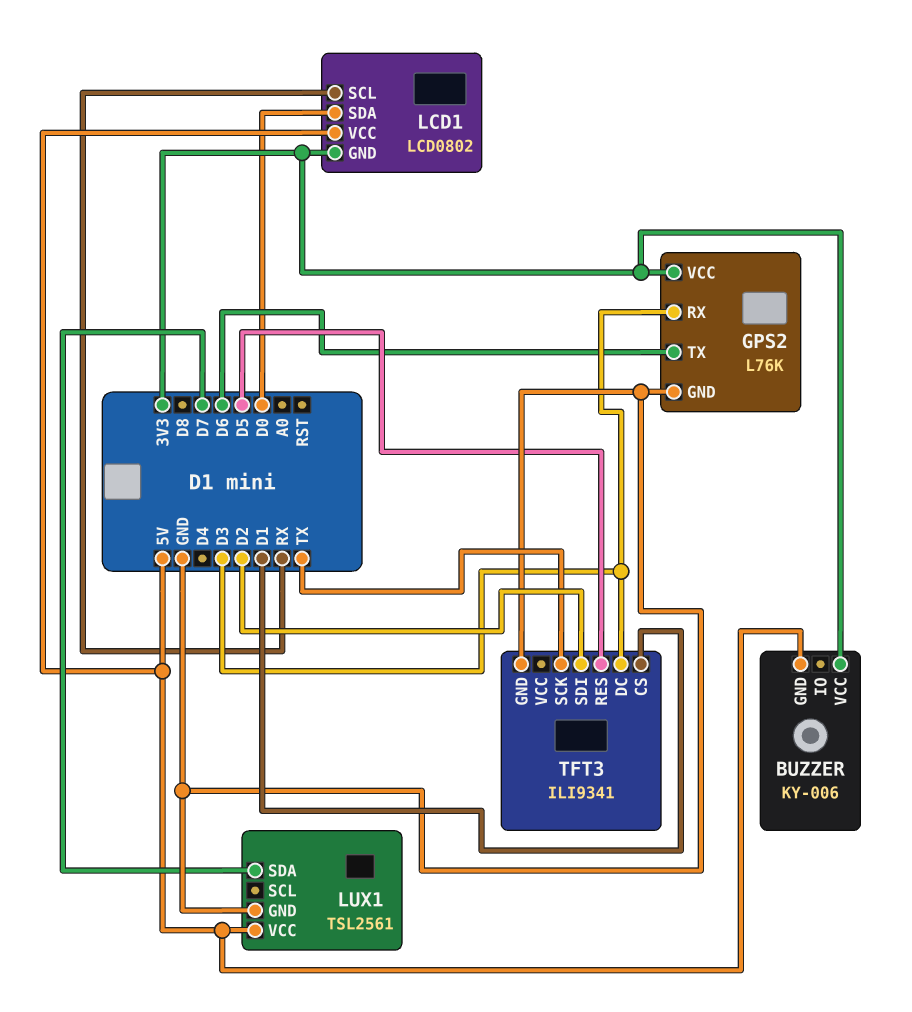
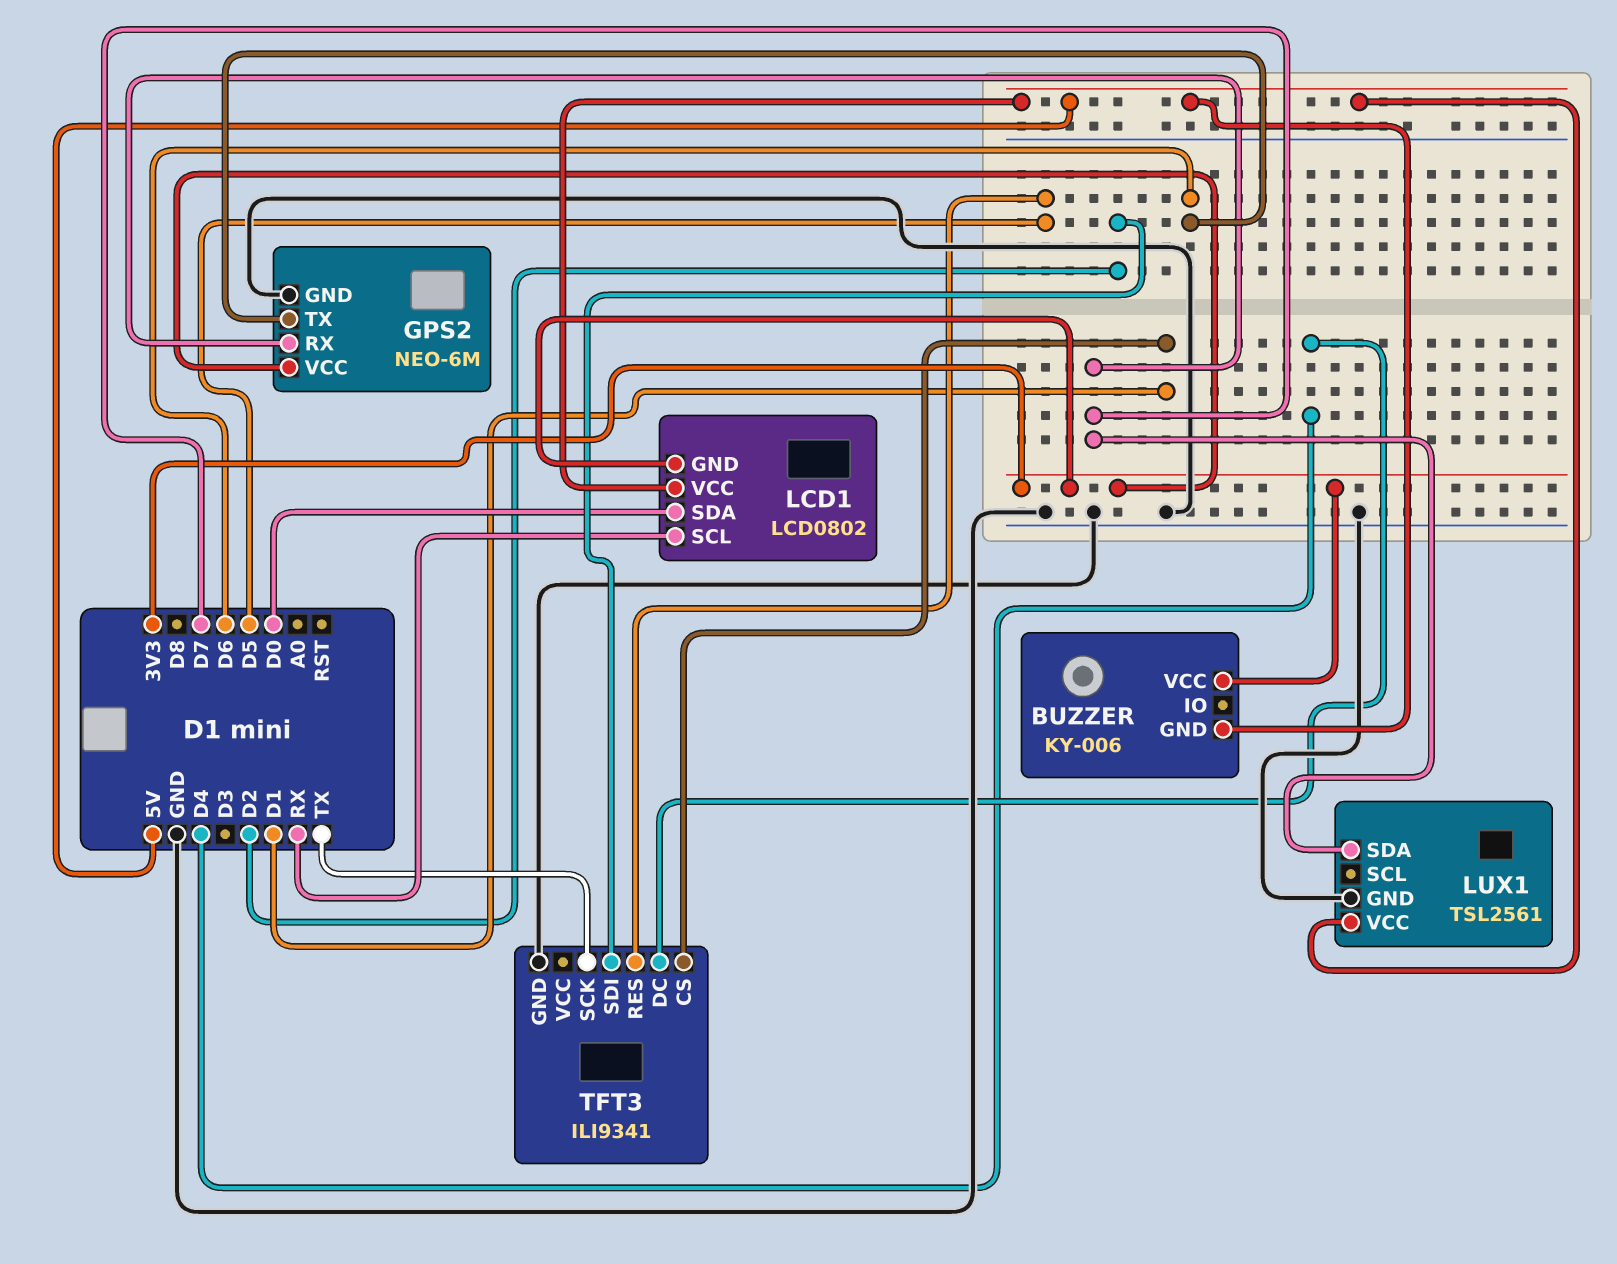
GPS2: L76K -> NEO-6M
GPS2 pin RX: D3 -> D7
TFT3 pin DC: D3 -> D4

